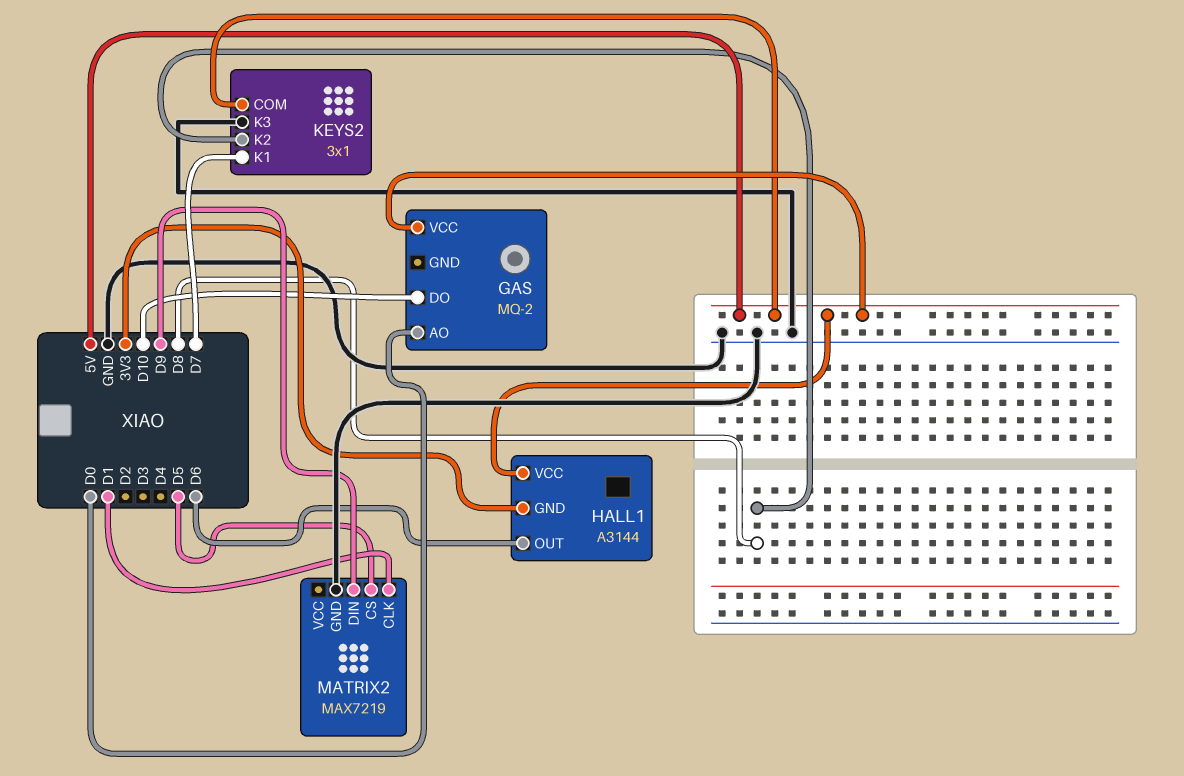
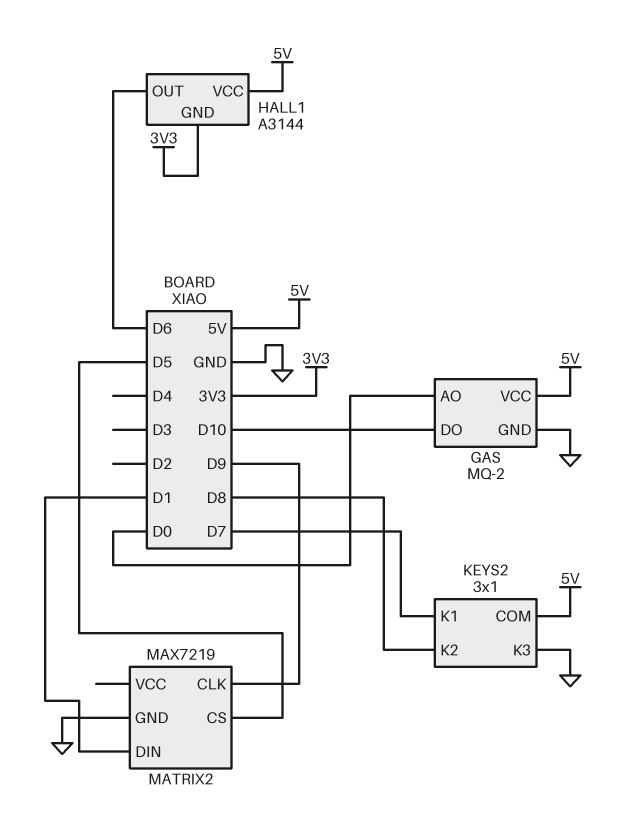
GAS pin GND: none -> GND
MATRIX2 pin CLK: D1 -> D9
MATRIX2 pin DIN: D9 -> D1

